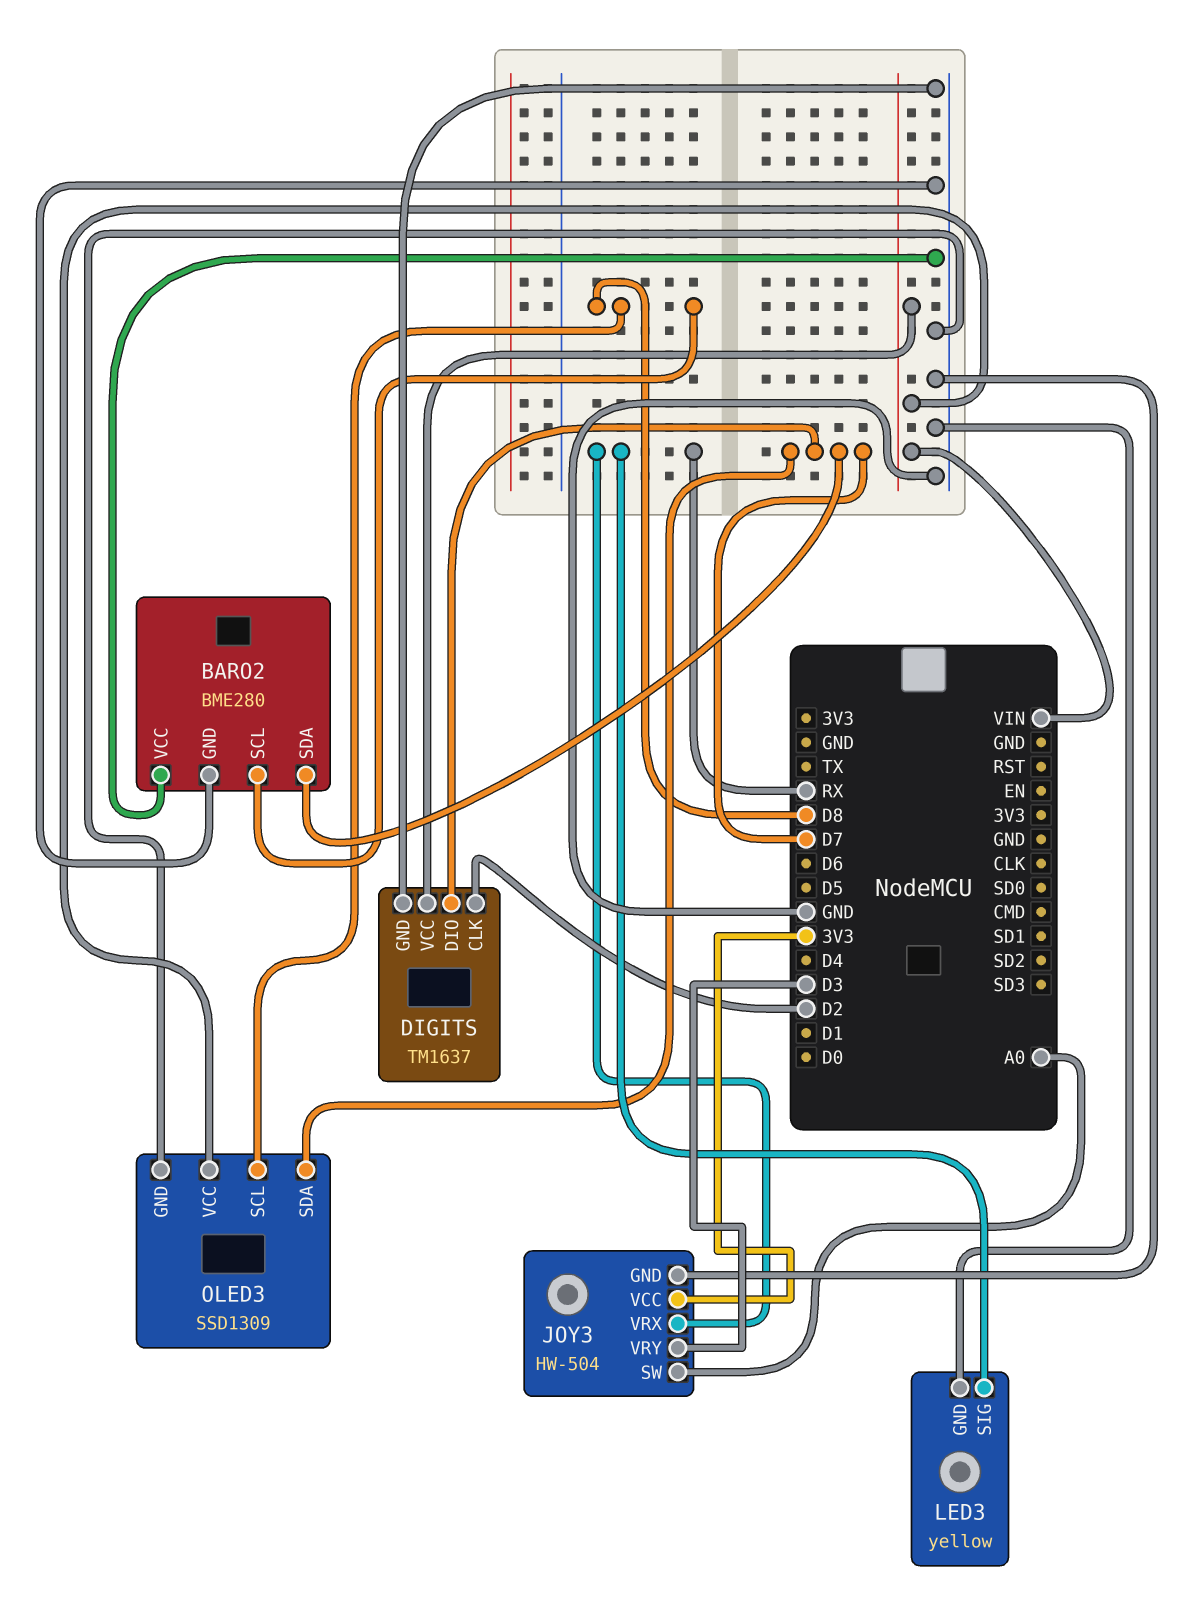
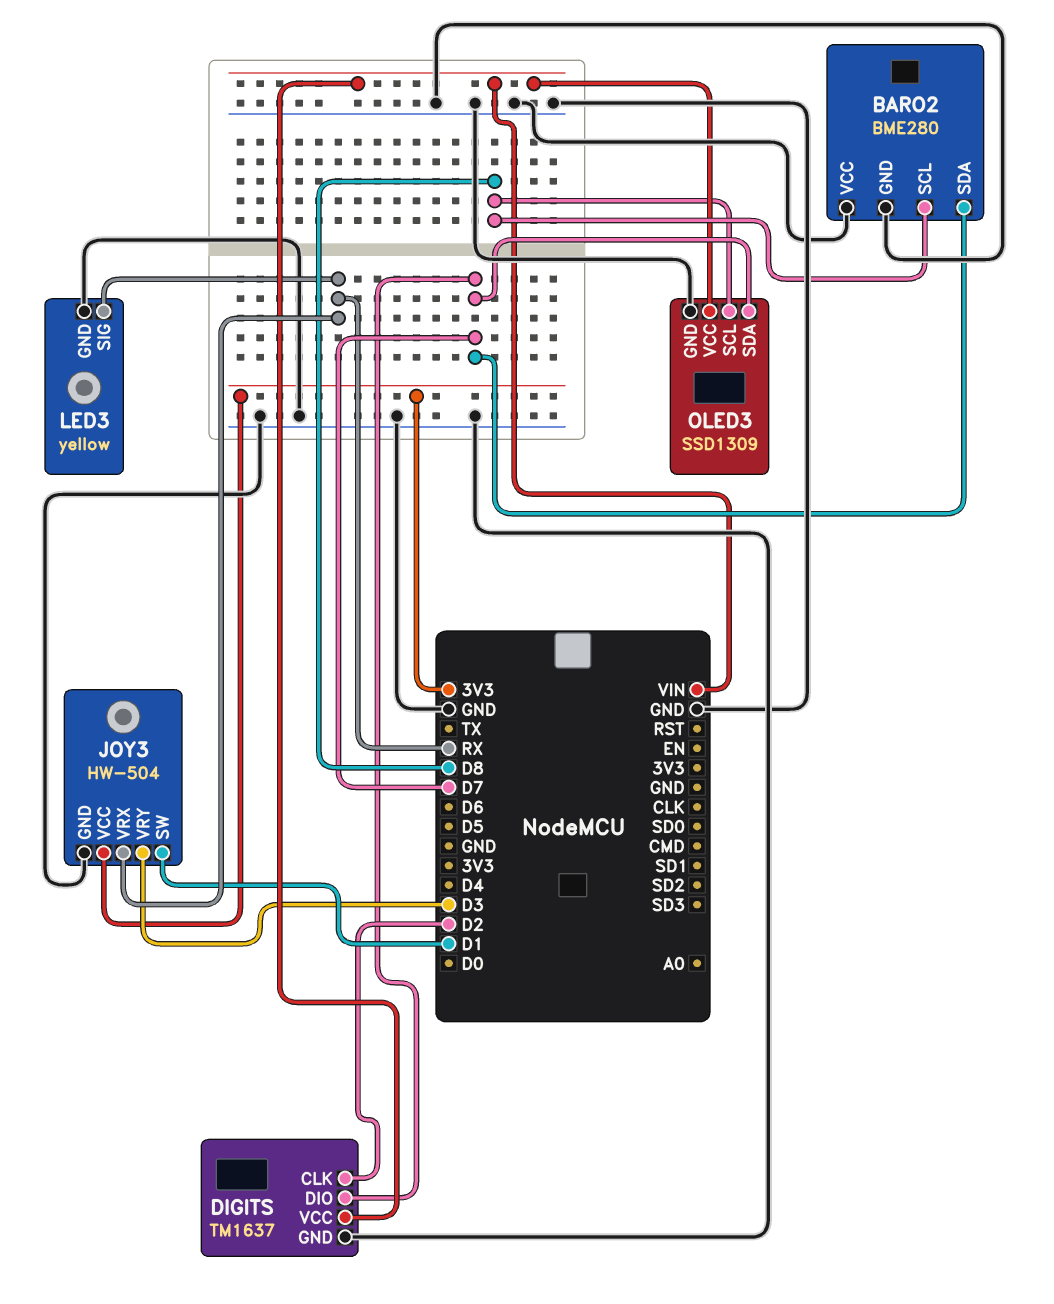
JOY3 pin SW: A0 -> D1

